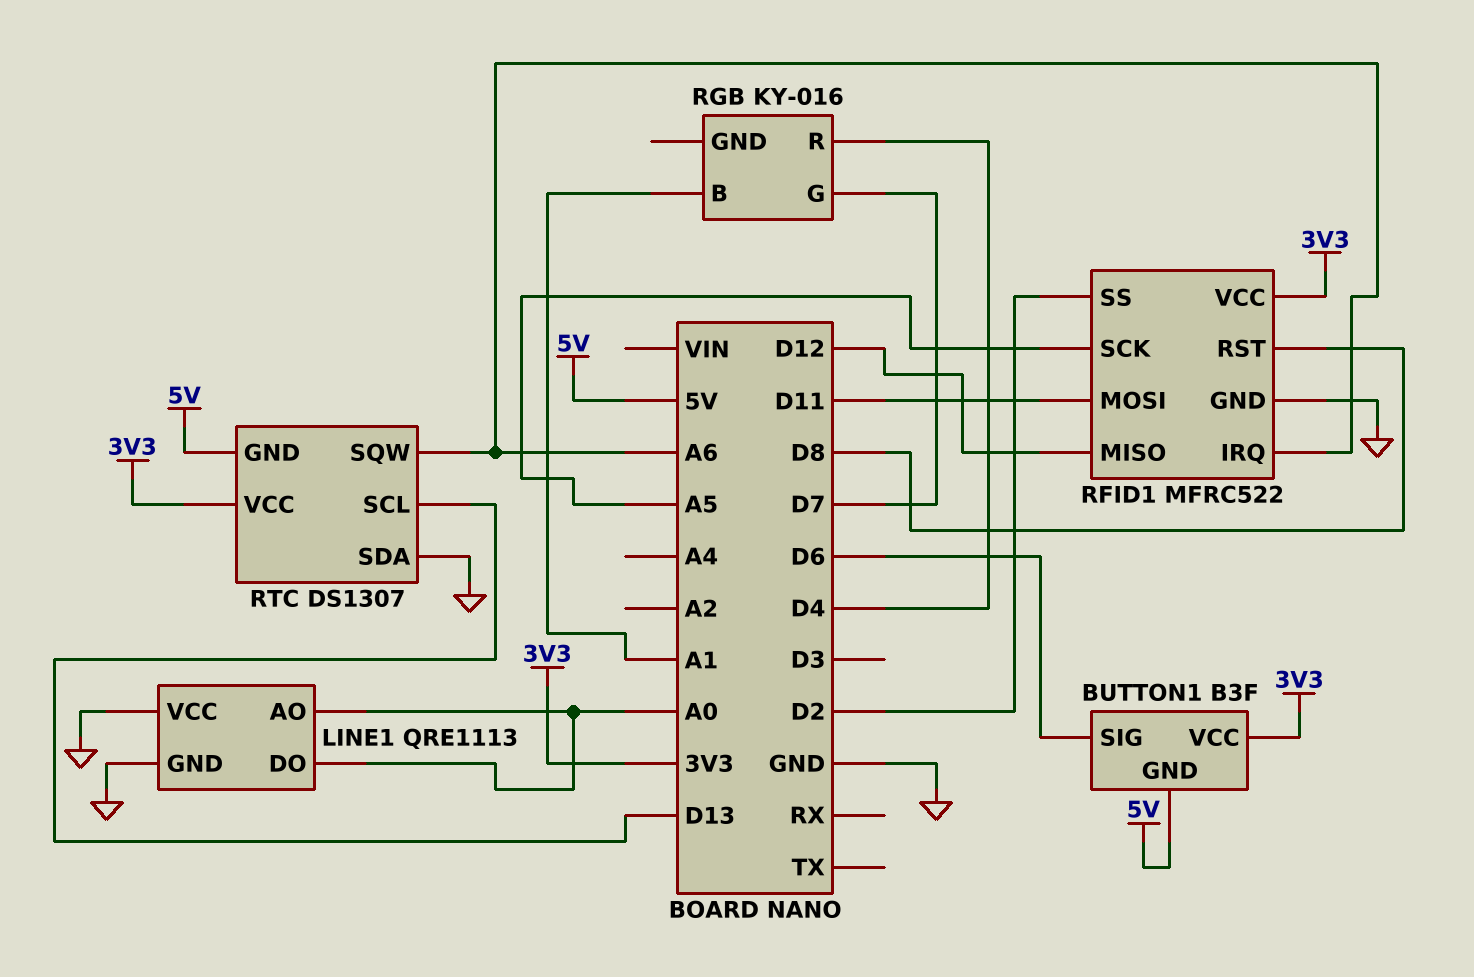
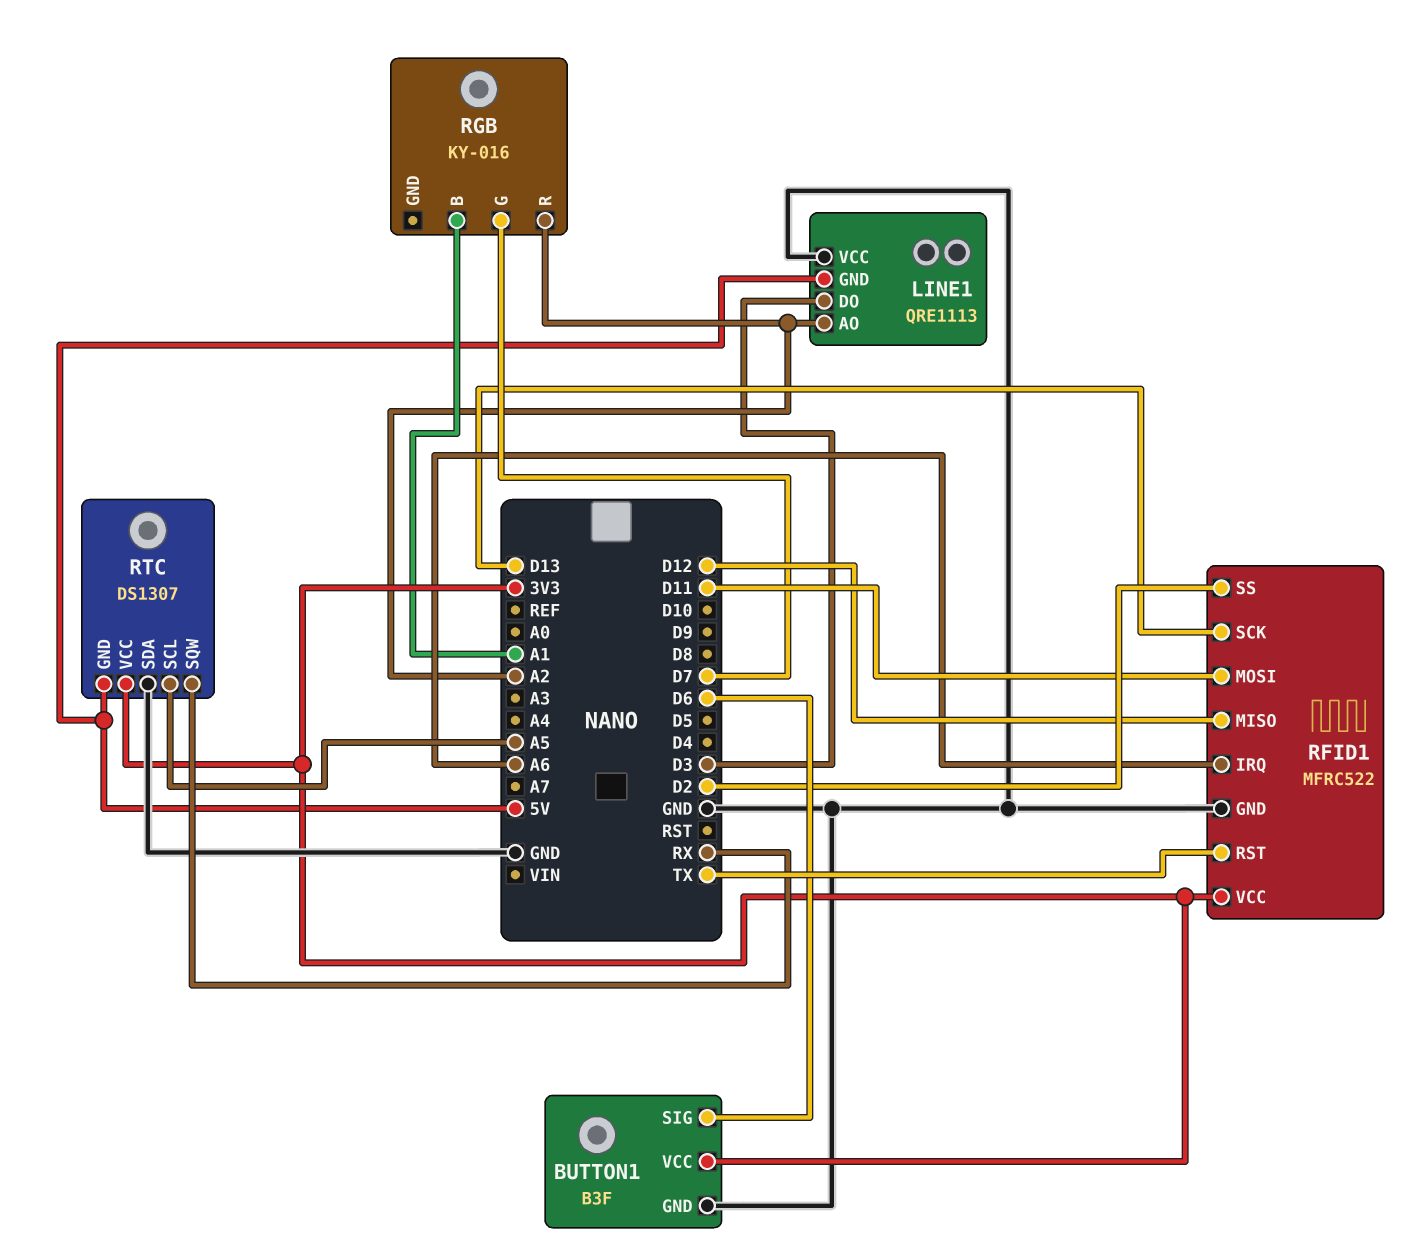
BUTTON1 pin GND: 5V -> GND
LINE1 pin AO: A0 -> A2
LINE1 pin DO: A0 -> D3
LINE1 pin GND: GND -> 5V
RFID1 pin RST: D8 -> TX
RFID1 pin SCK: A5 -> D13
RGB pin R: D4 -> A2
RTC pin SCL: D13 -> A5
RTC pin SQW: A6 -> RX

